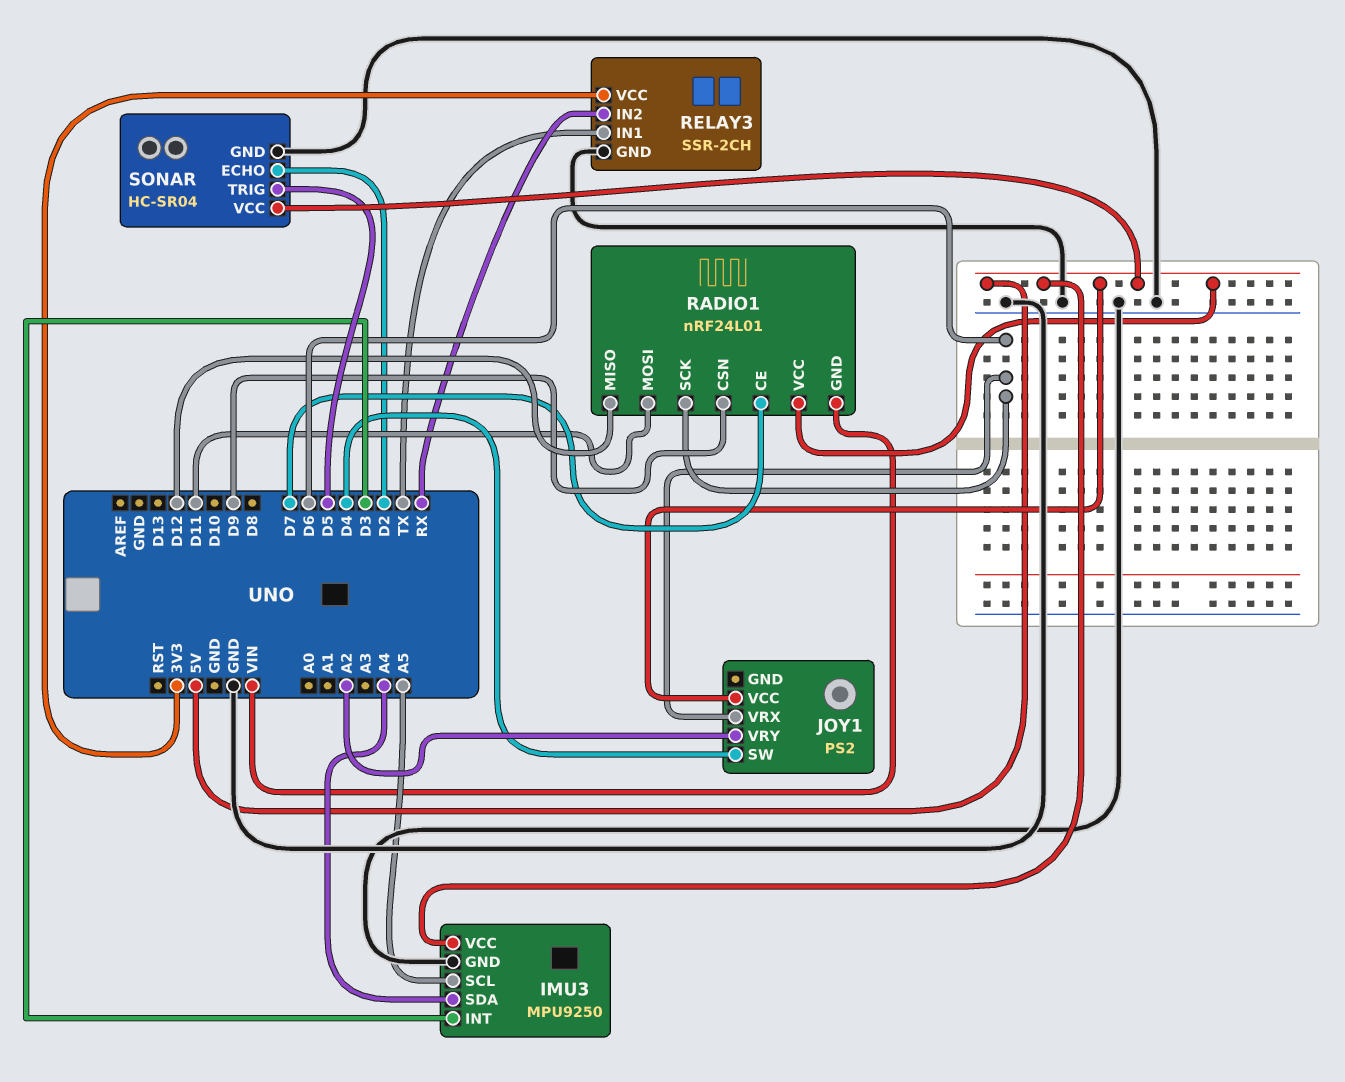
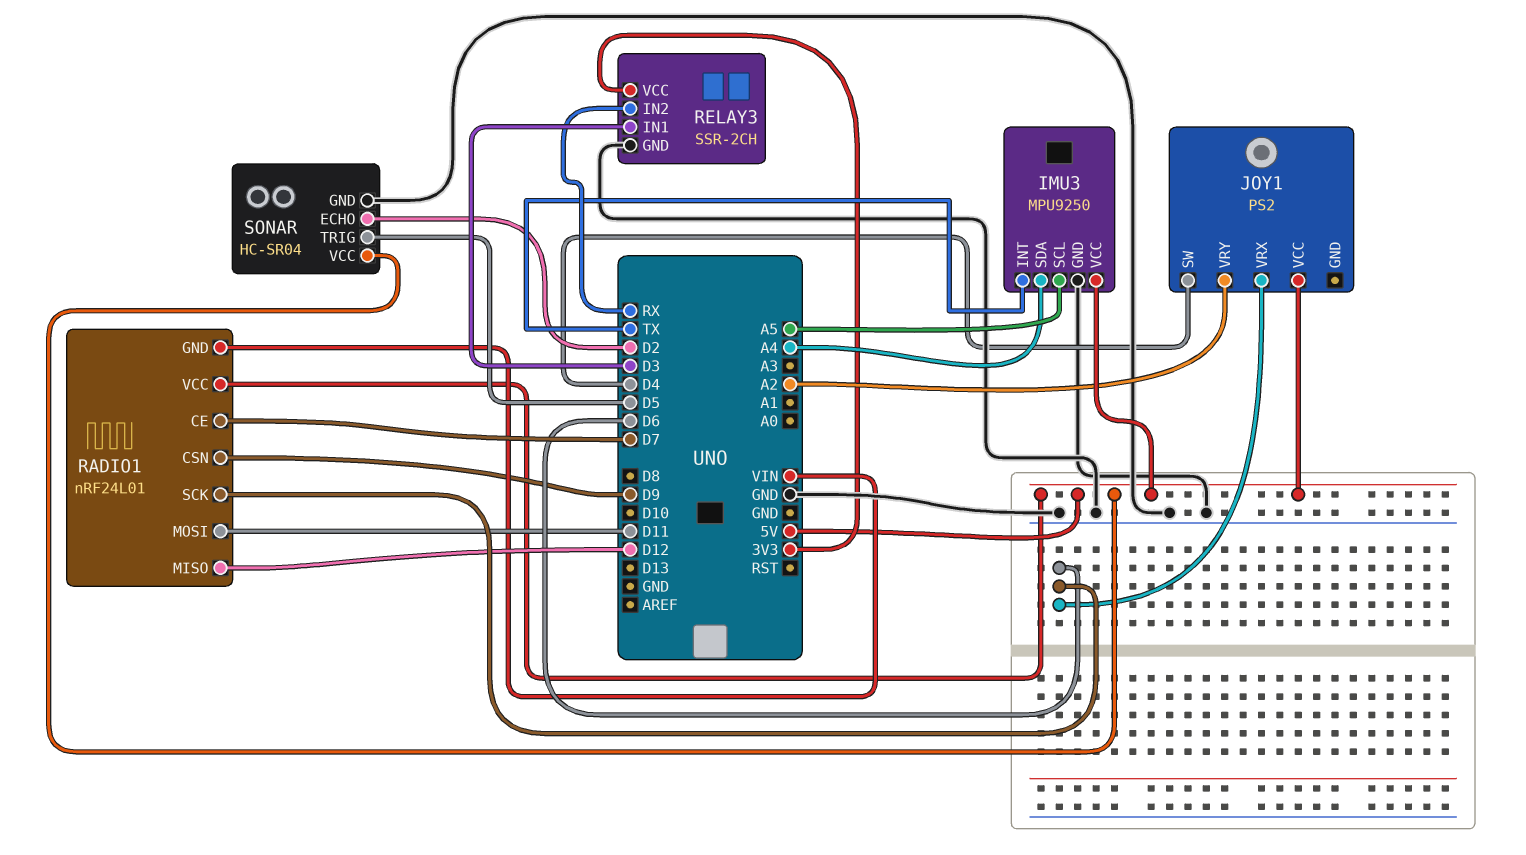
IMU3 pin INT: D3 -> TX
RELAY3 pin IN1: TX -> D3

